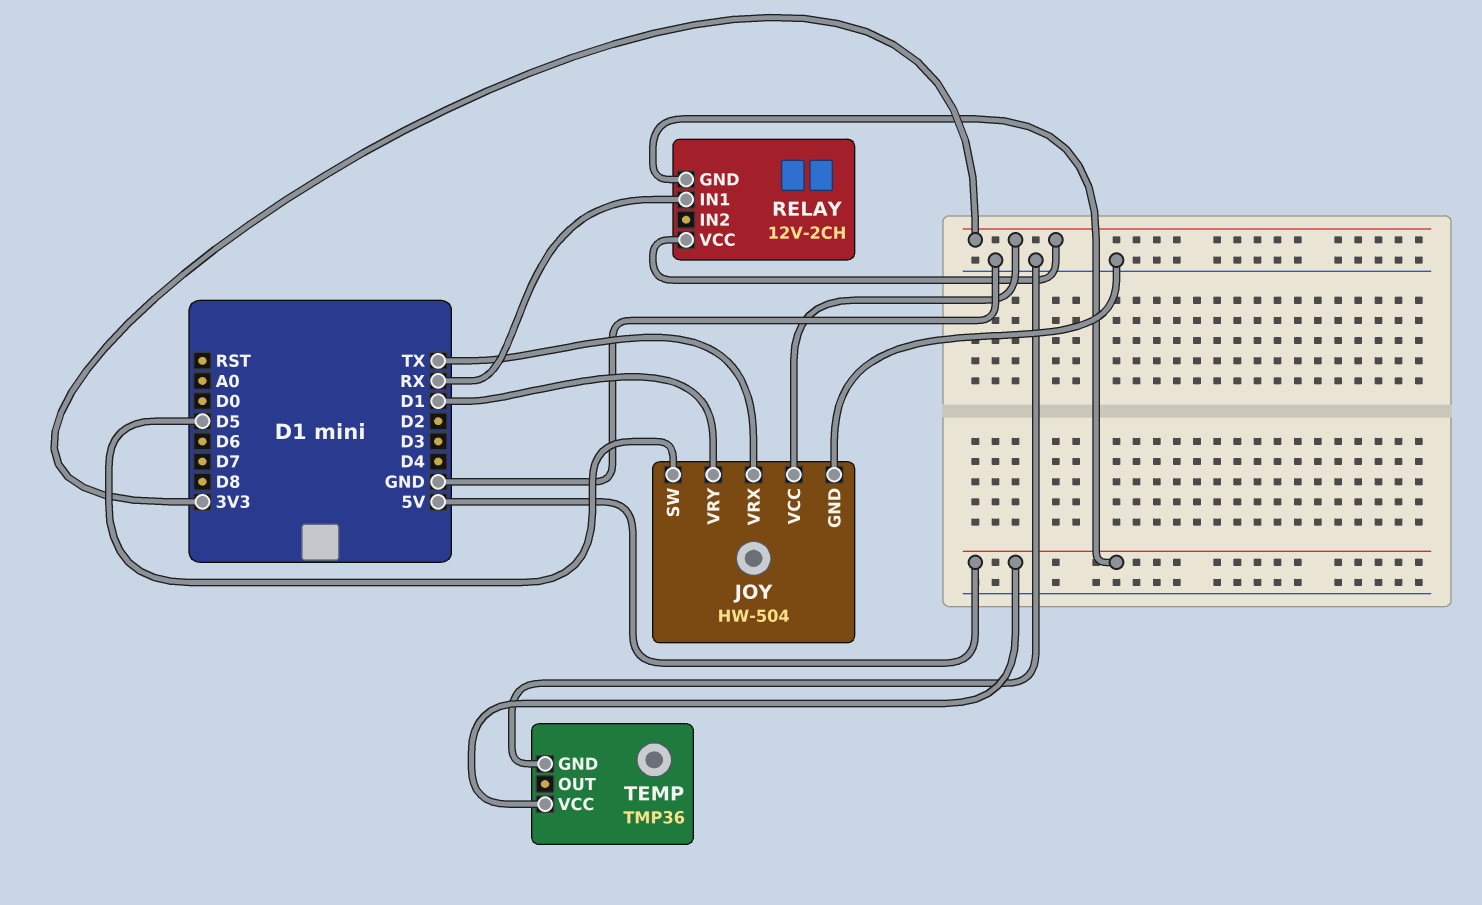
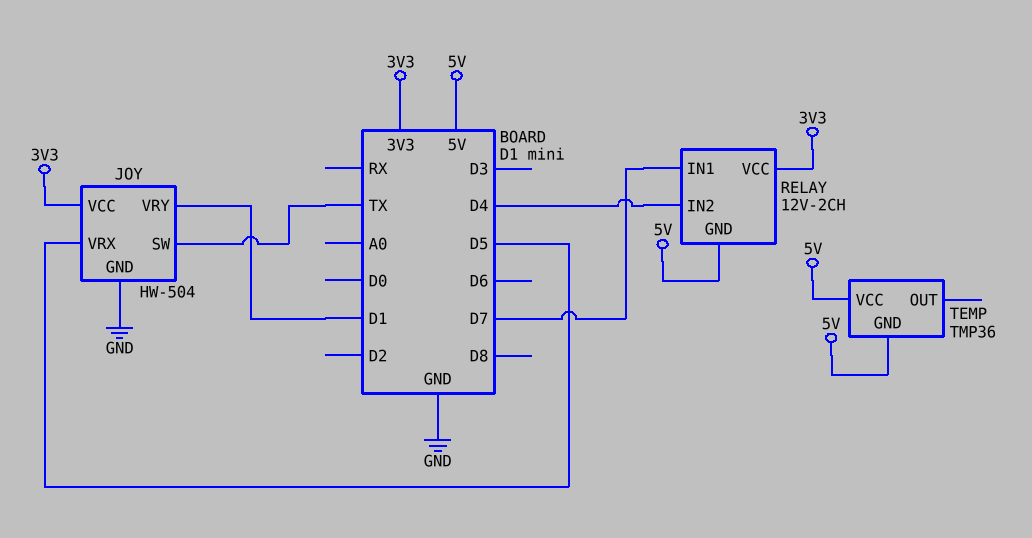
JOY pin SW: D5 -> TX
JOY pin VRX: TX -> D5
RELAY pin IN1: RX -> D7
RELAY pin IN2: none -> D4
TEMP pin GND: GND -> 5V

